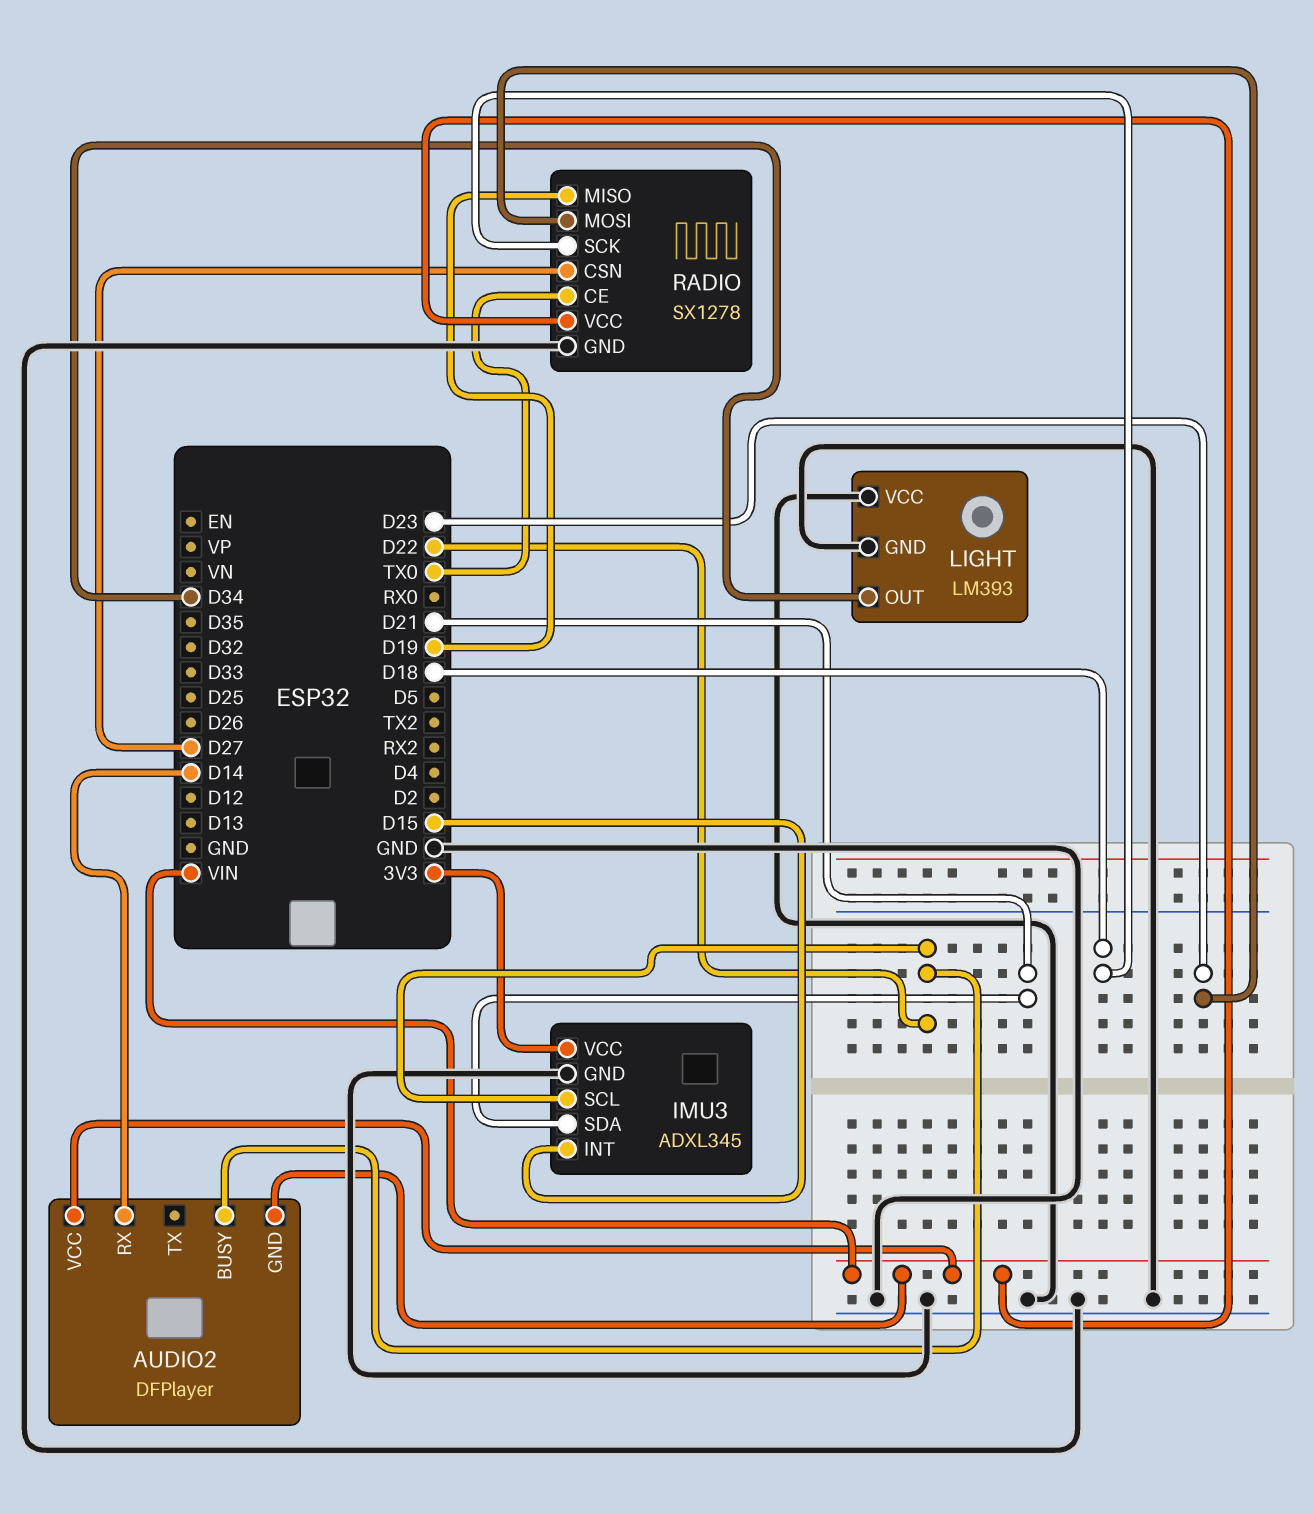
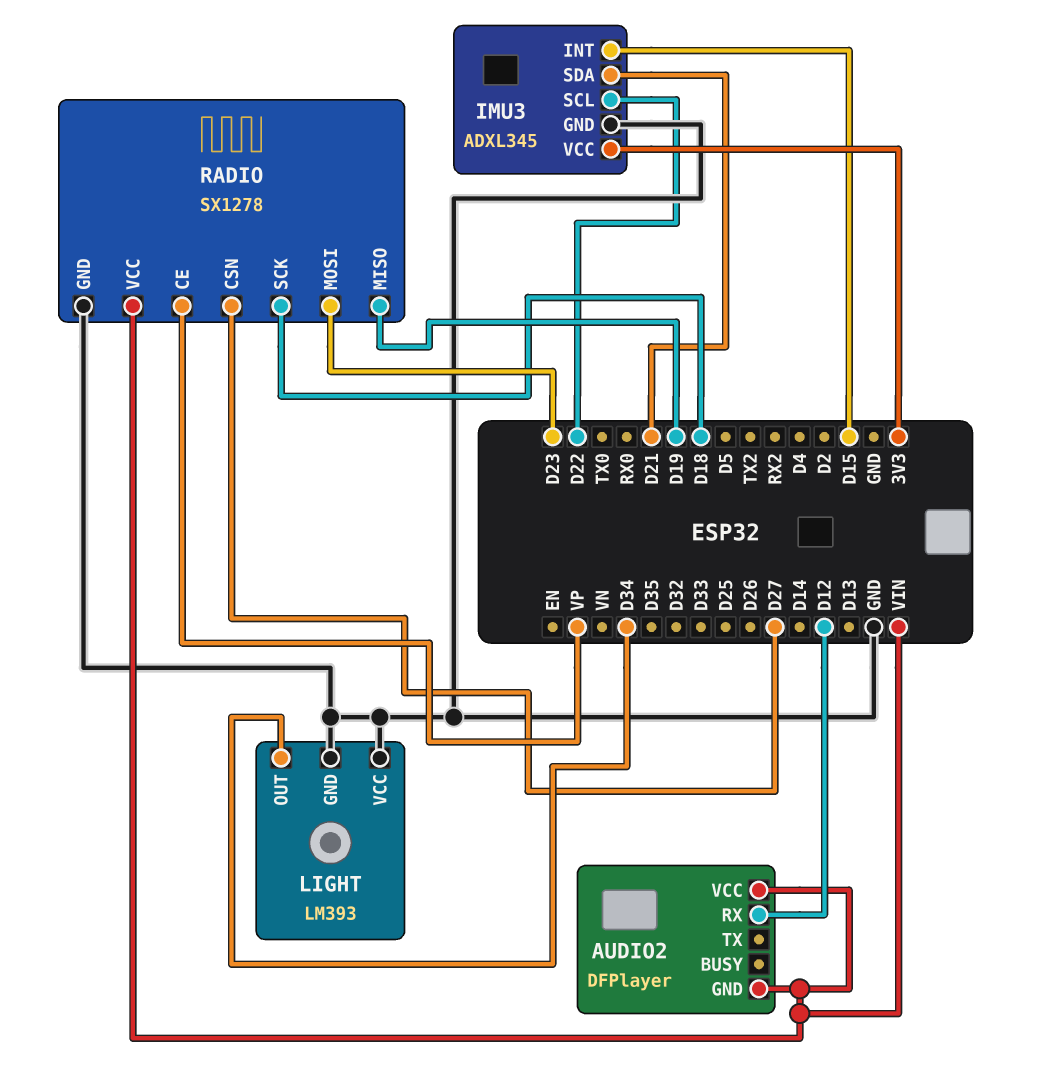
AUDIO2 pin BUSY: D22 -> none
AUDIO2 pin RX: D14 -> D12
RADIO pin CE: TX0 -> VP

